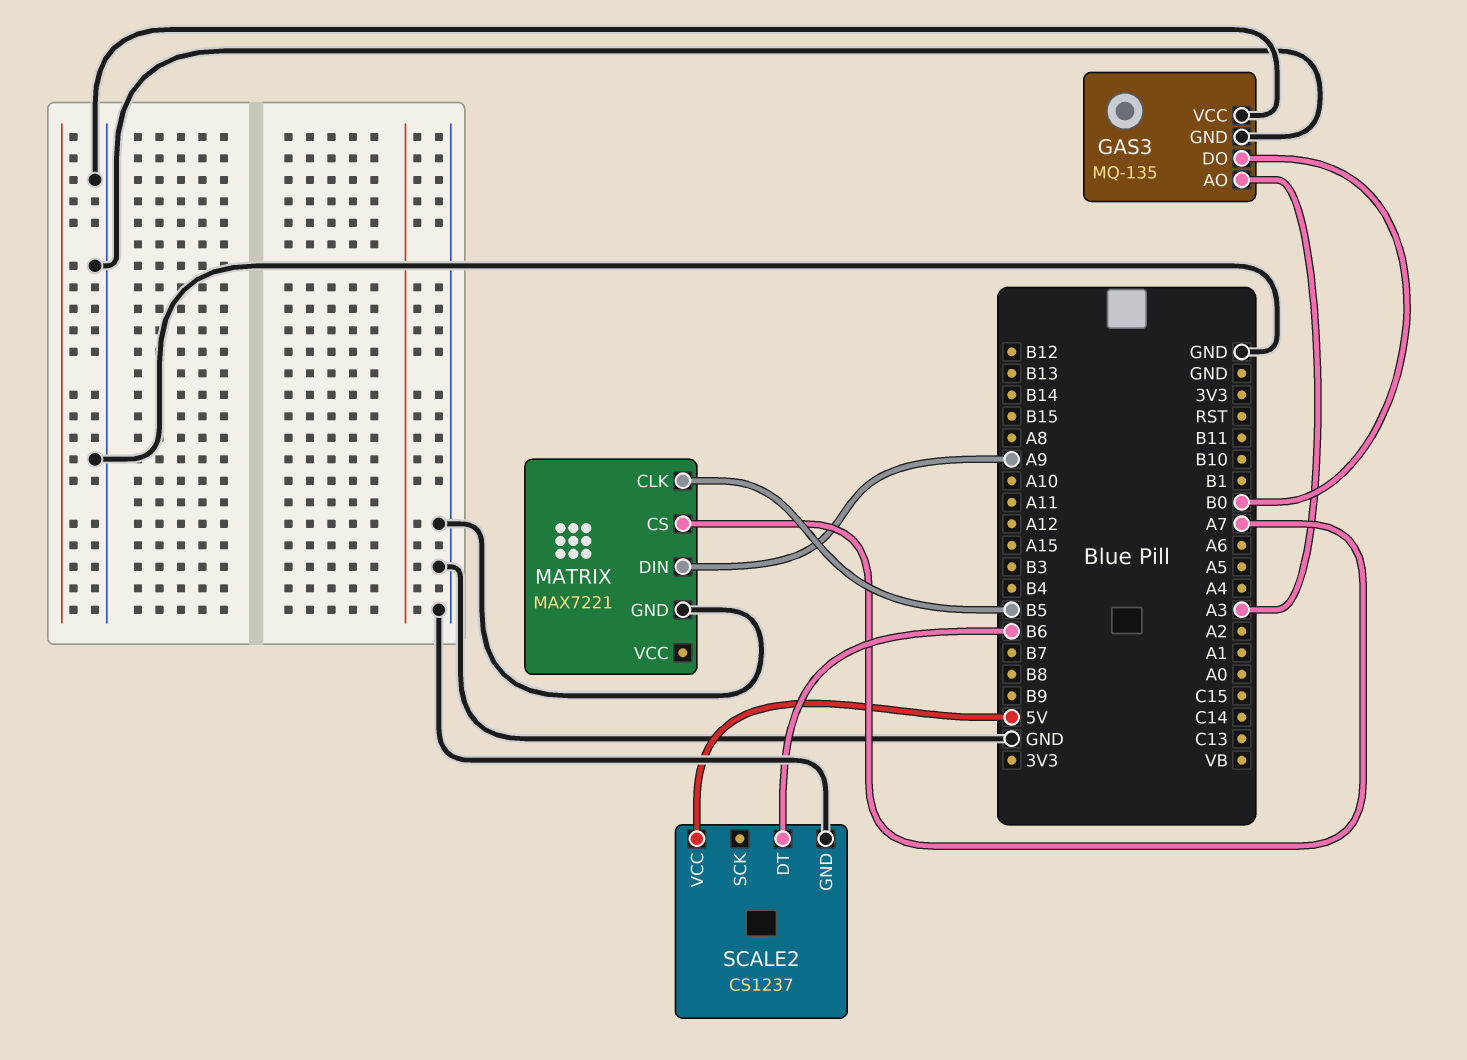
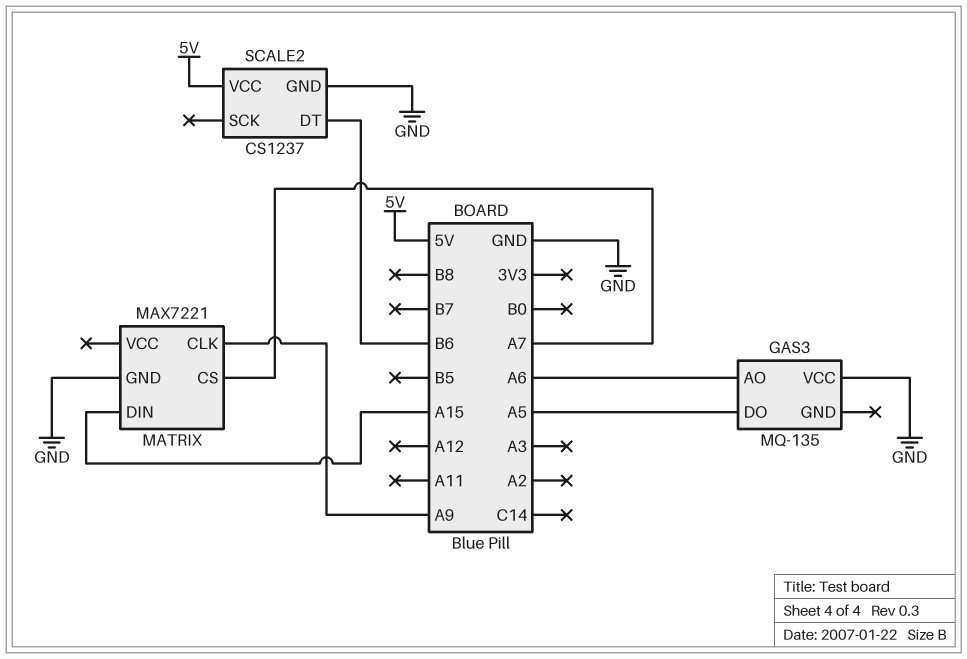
GAS3 pin AO: A3 -> A6
GAS3 pin DO: B0 -> A5
GAS3 pin GND: GND -> none
MATRIX pin CLK: B5 -> A9
MATRIX pin DIN: A9 -> A15

